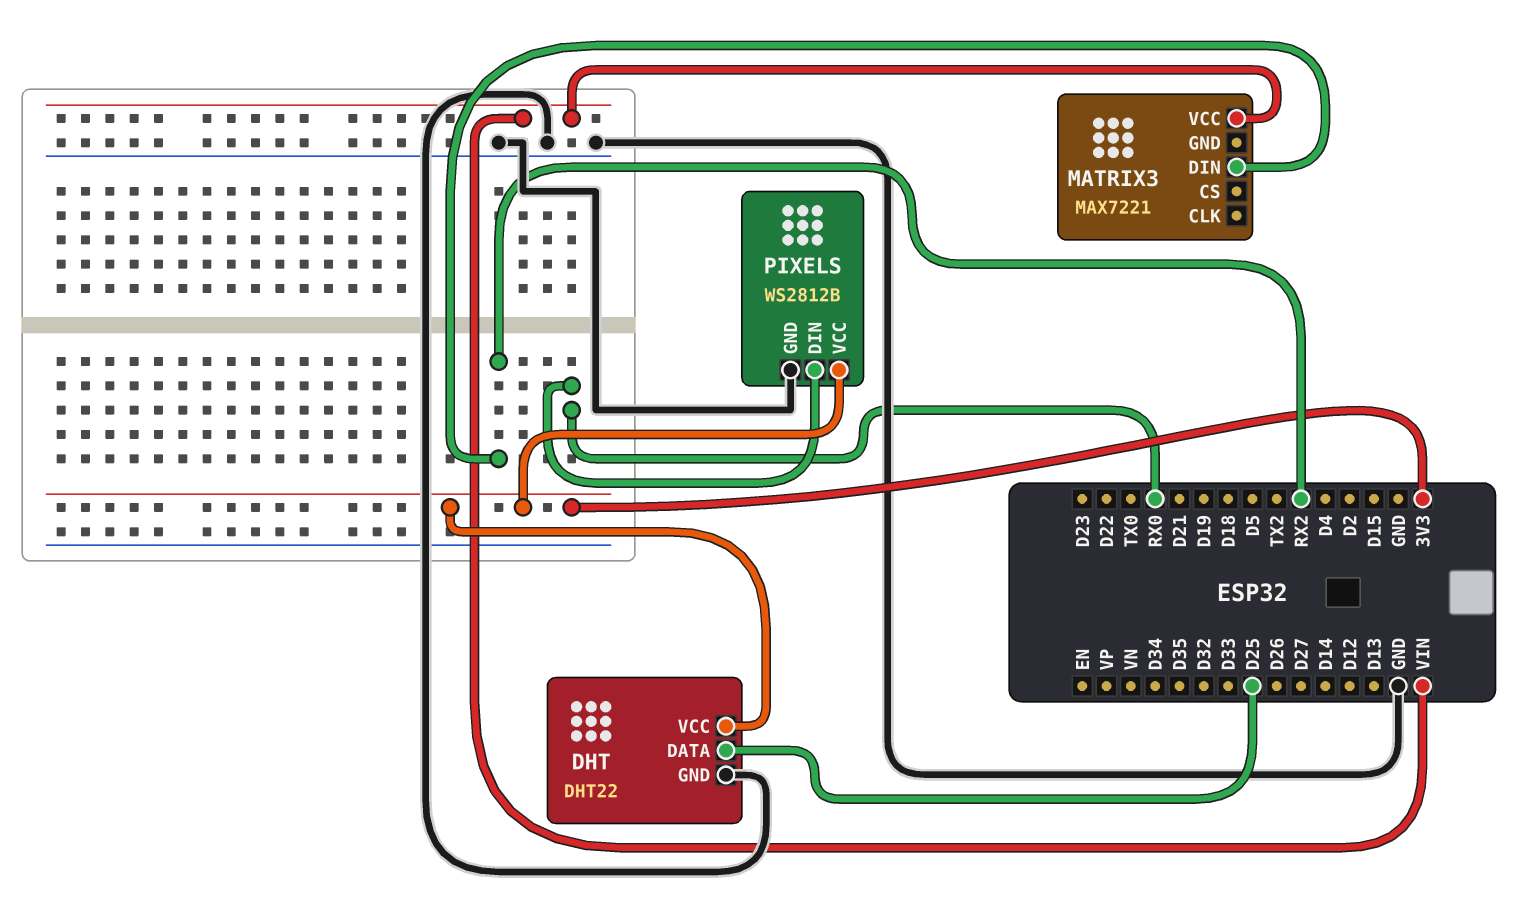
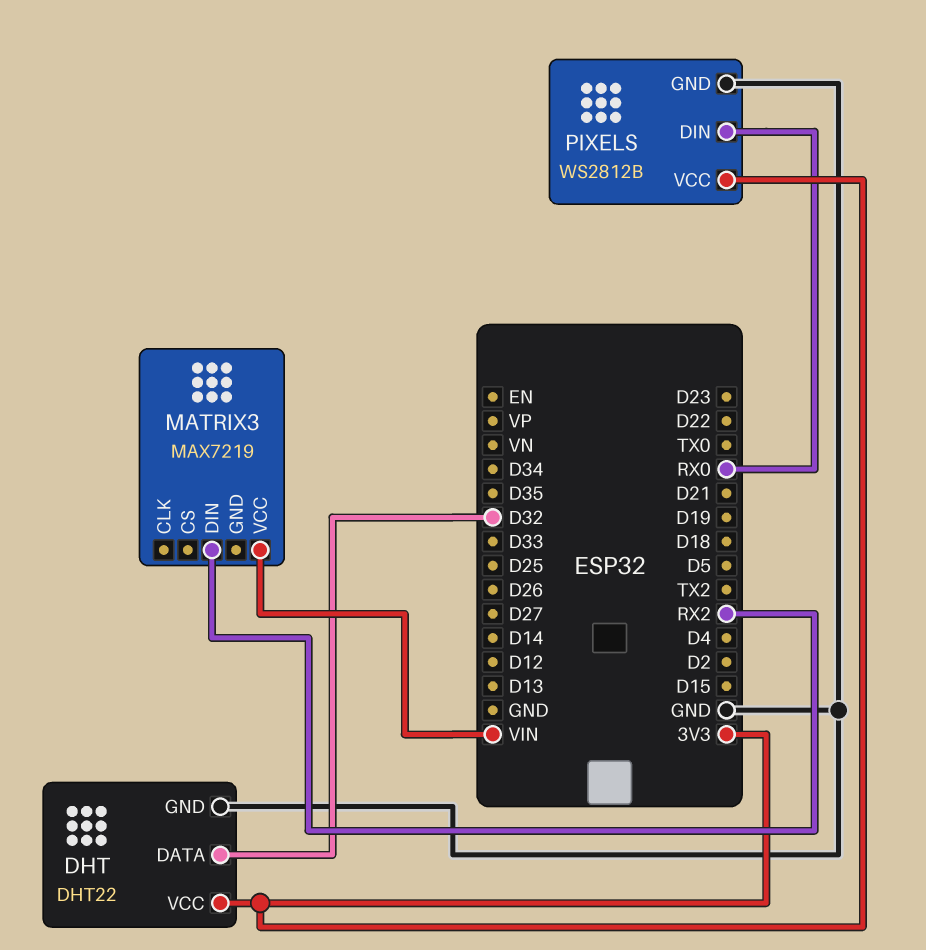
DHT pin DATA: D25 -> D32
MATRIX3: MAX7221 -> MAX7219

